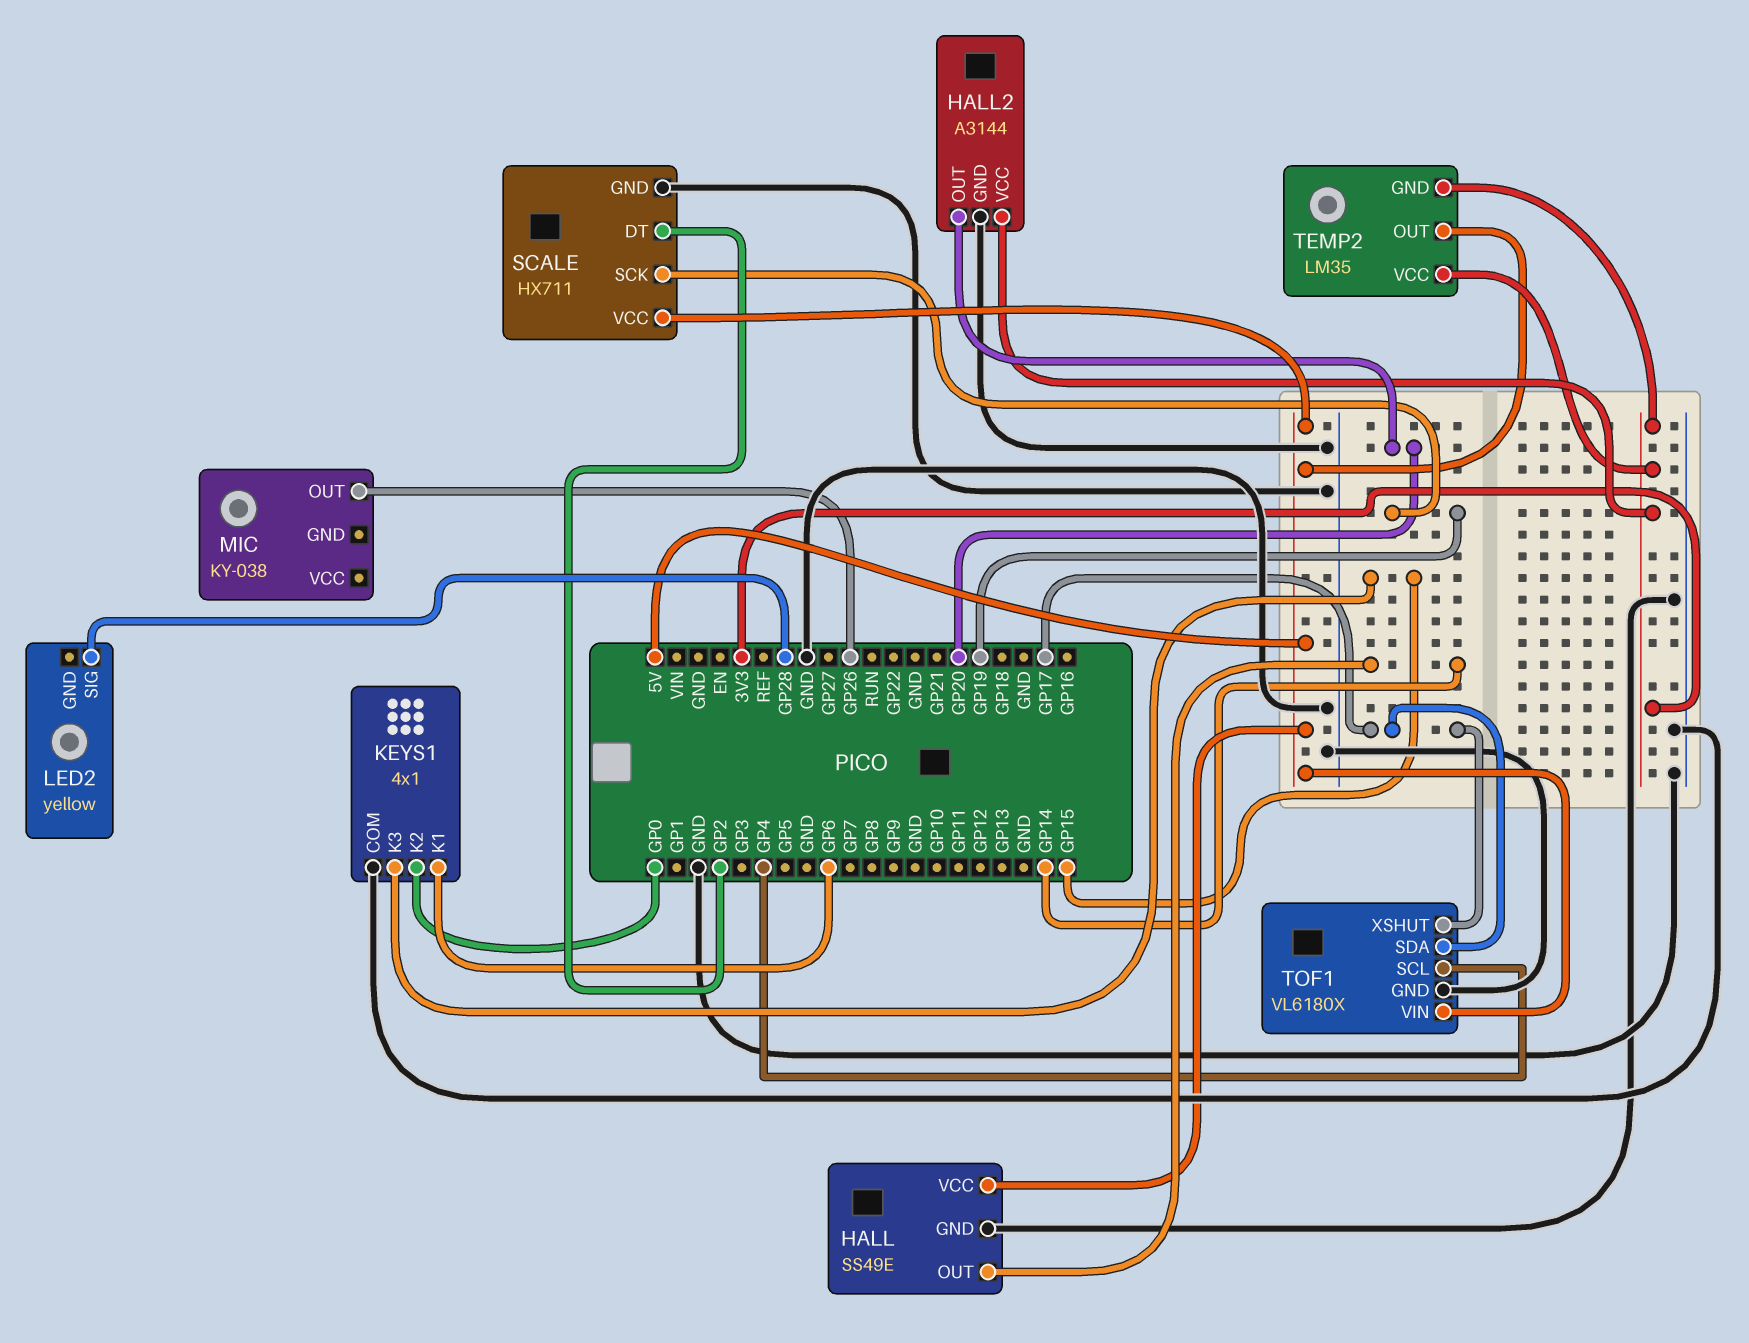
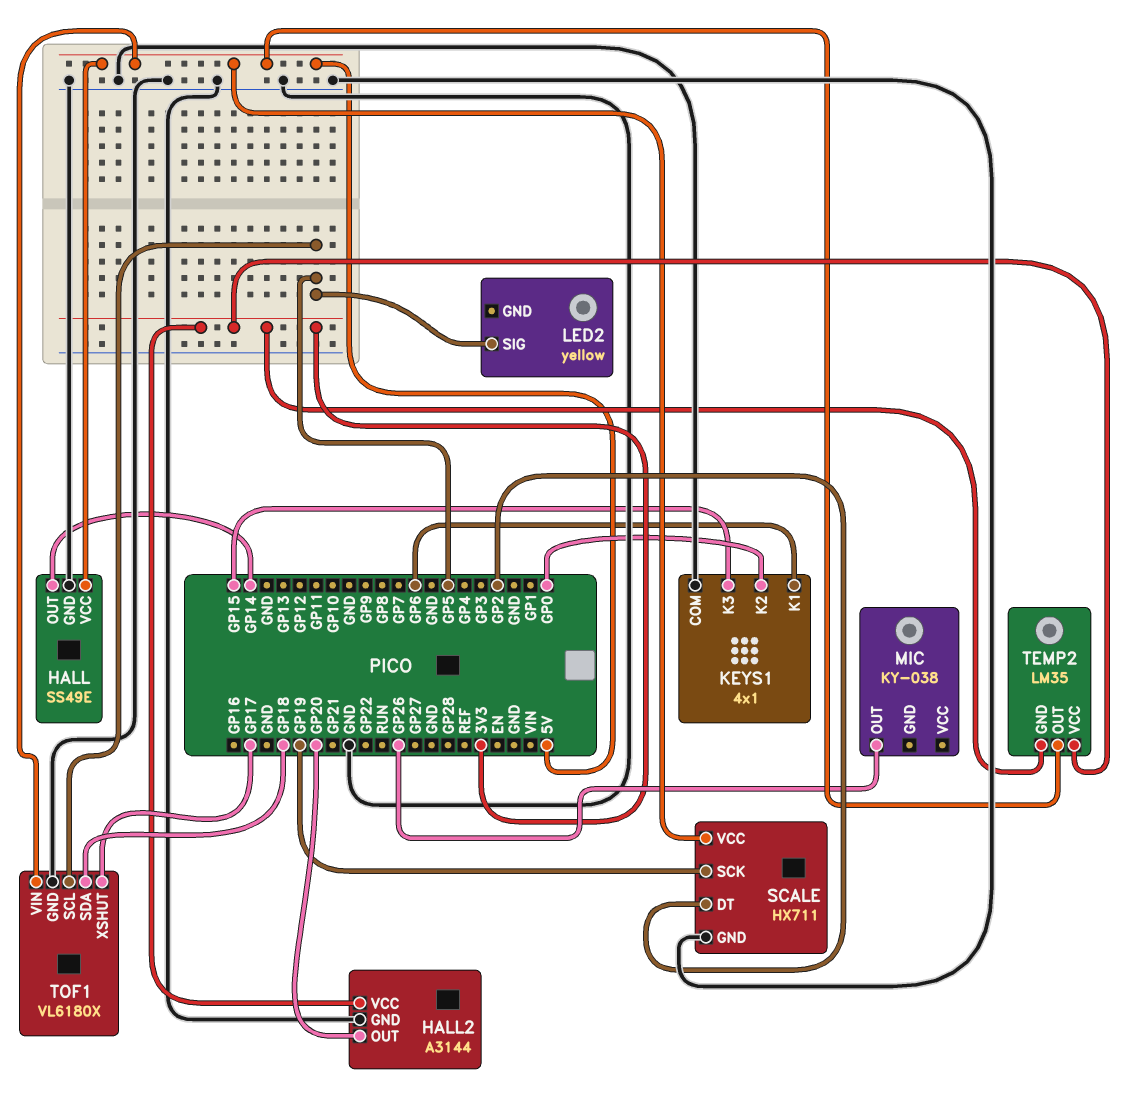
LED2 pin SIG: GP28 -> GP5
TOF1 pin SCL: GP4 -> GP5
TOF1 pin SDA: GP17 -> GP18

